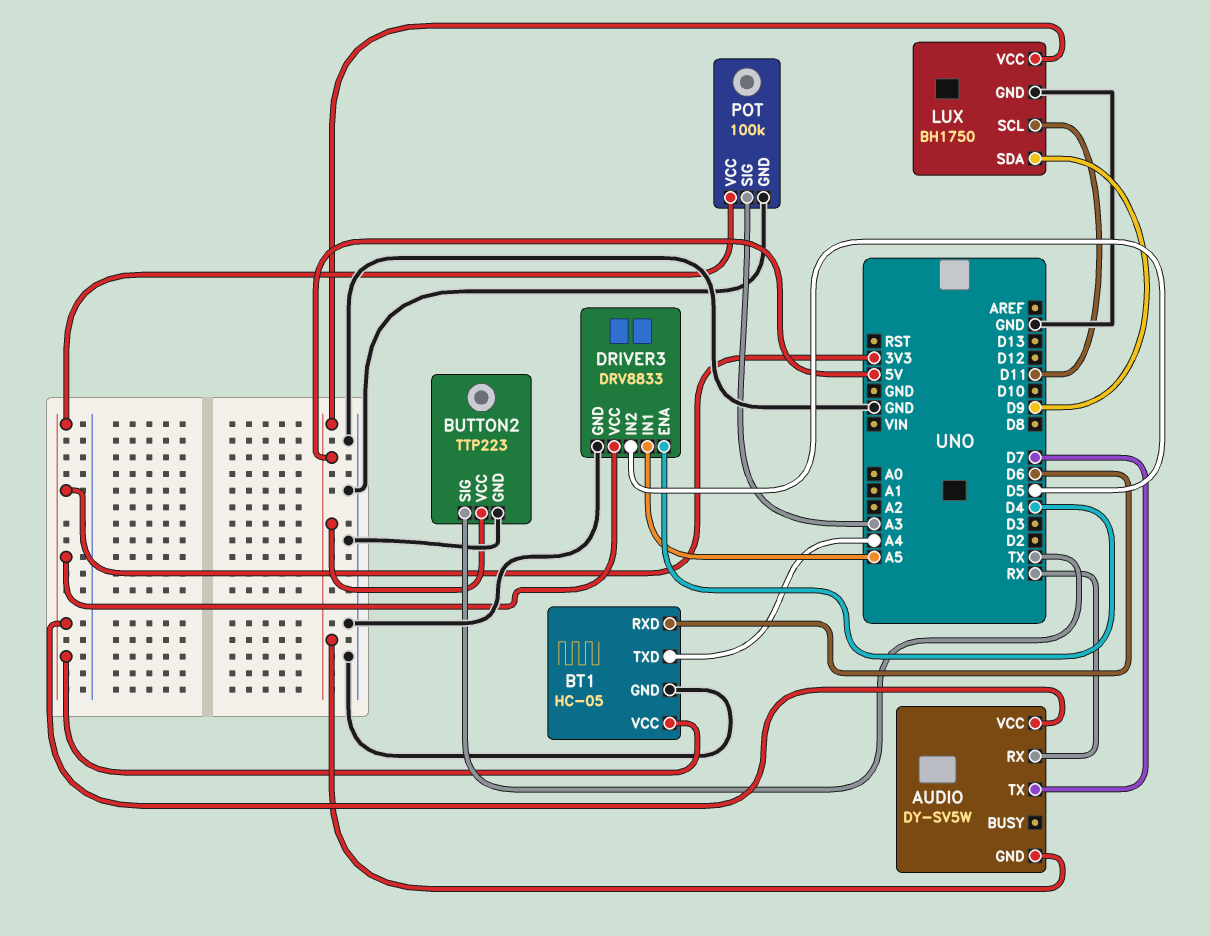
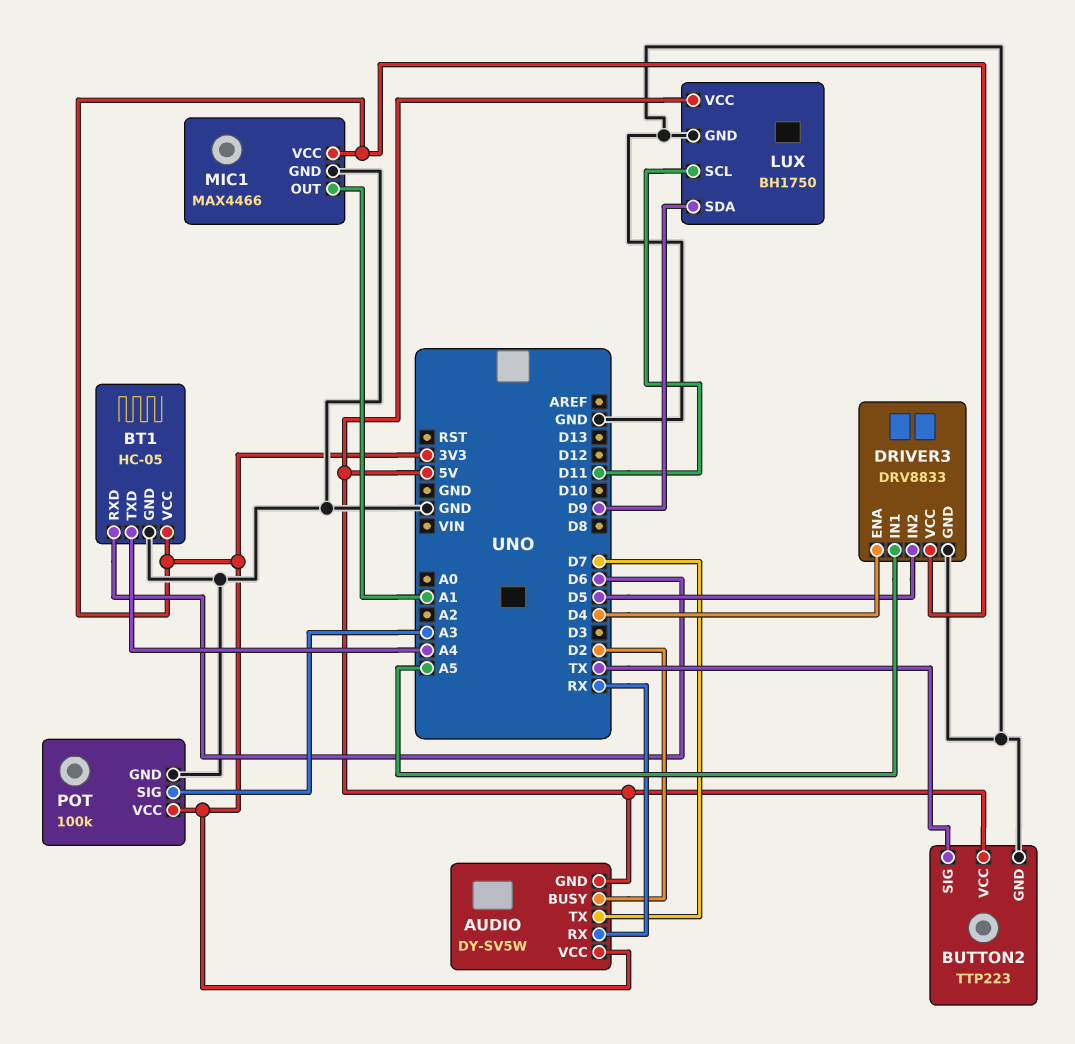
AUDIO pin BUSY: none -> D2
MIC1: none -> MAX4466
MIC1 pin GND: none -> GND
MIC1 pin OUT: none -> A1
MIC1 pin VCC: none -> 3V3

